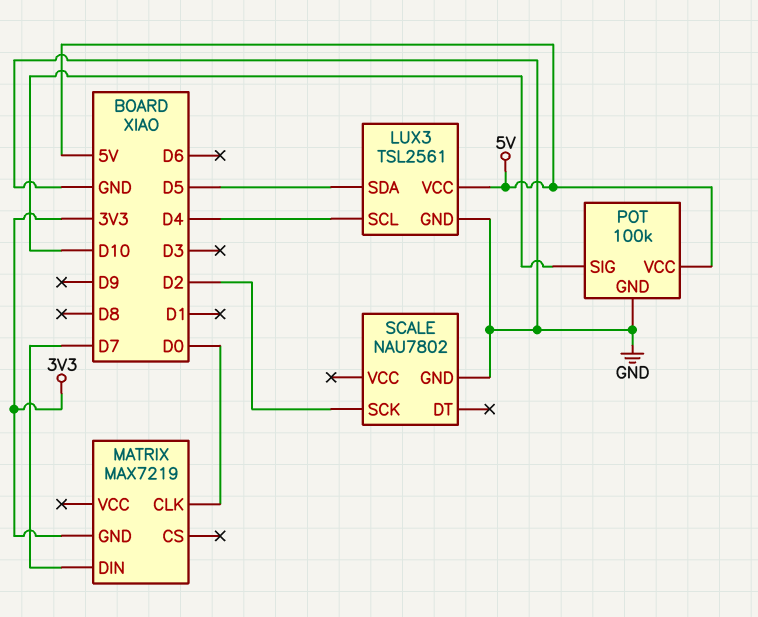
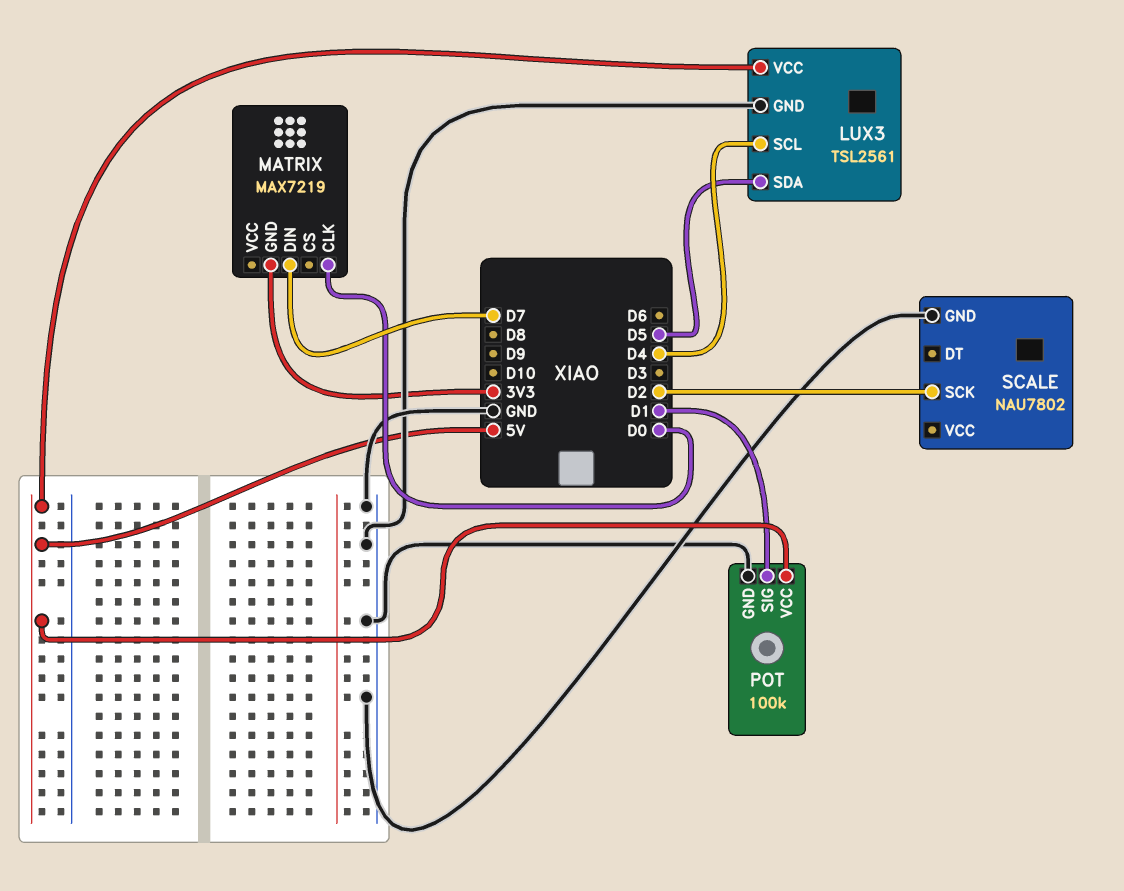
POT pin SIG: D10 -> D1

